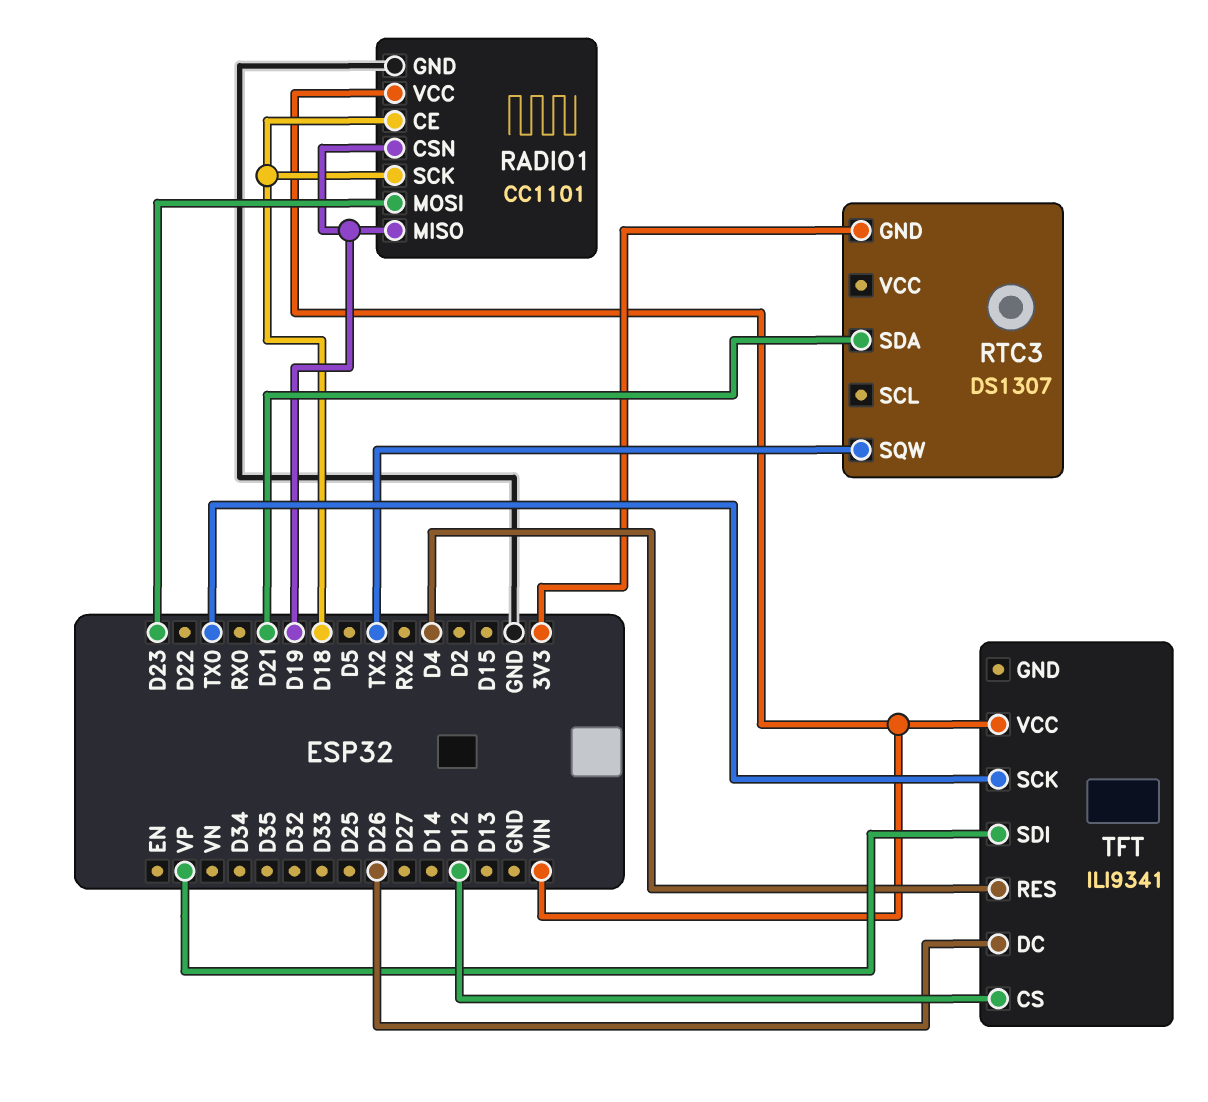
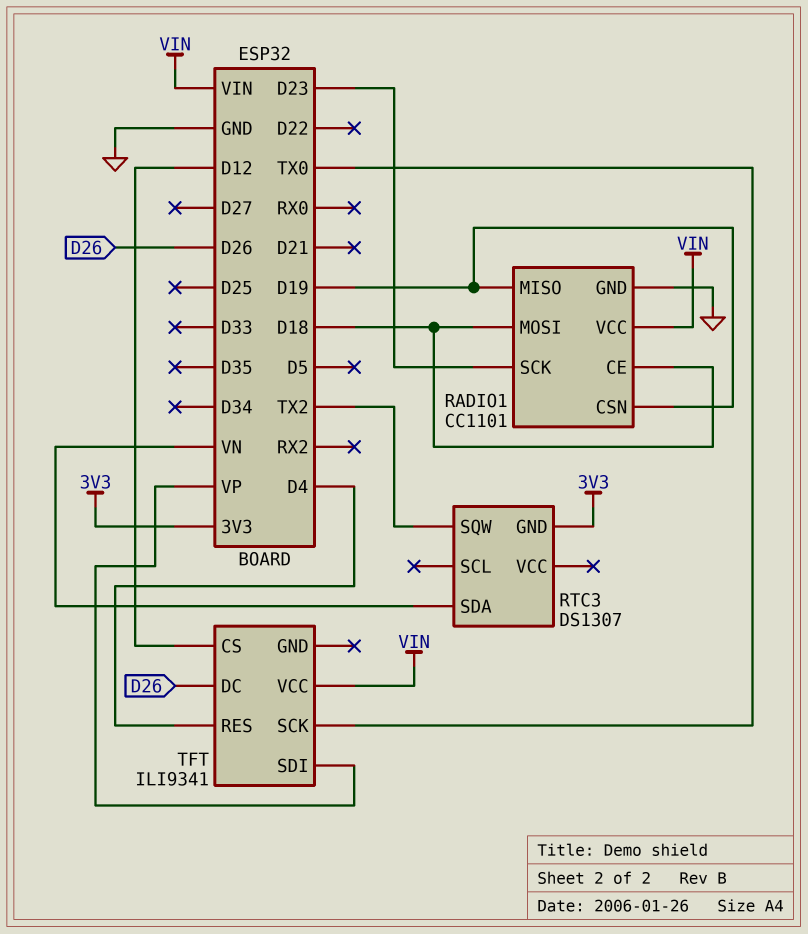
RADIO1 pin MOSI: D23 -> D18
RADIO1 pin SCK: D18 -> D23
RTC3 pin SDA: D21 -> VN

